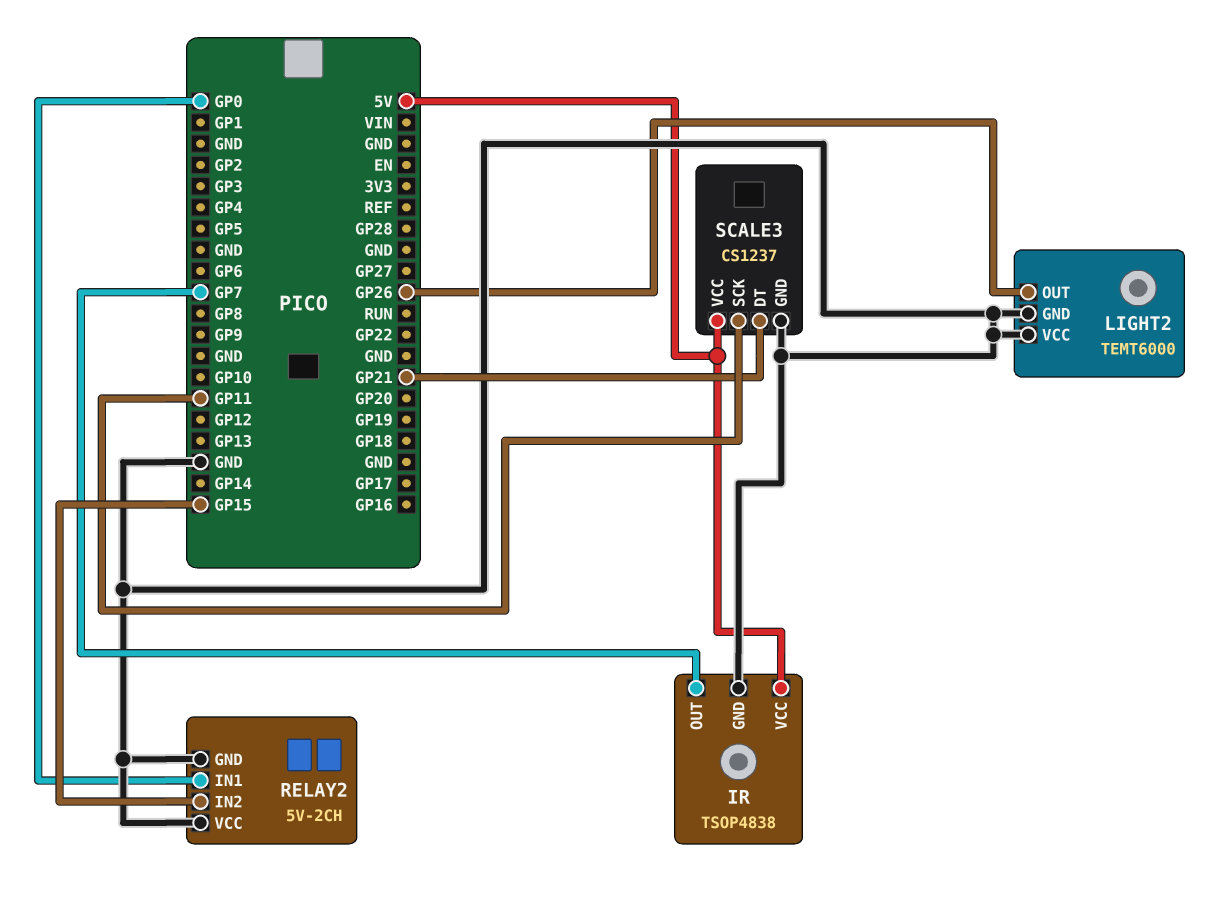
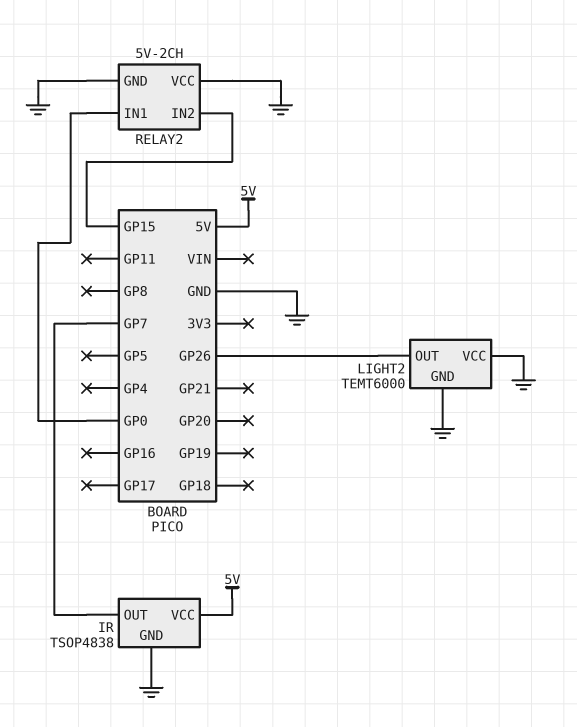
SCALE3: CS1237 -> none
SCALE3 pin DT: GP21 -> none
SCALE3 pin GND: GND -> none
SCALE3 pin SCK: GP11 -> none
SCALE3 pin VCC: 5V -> none

